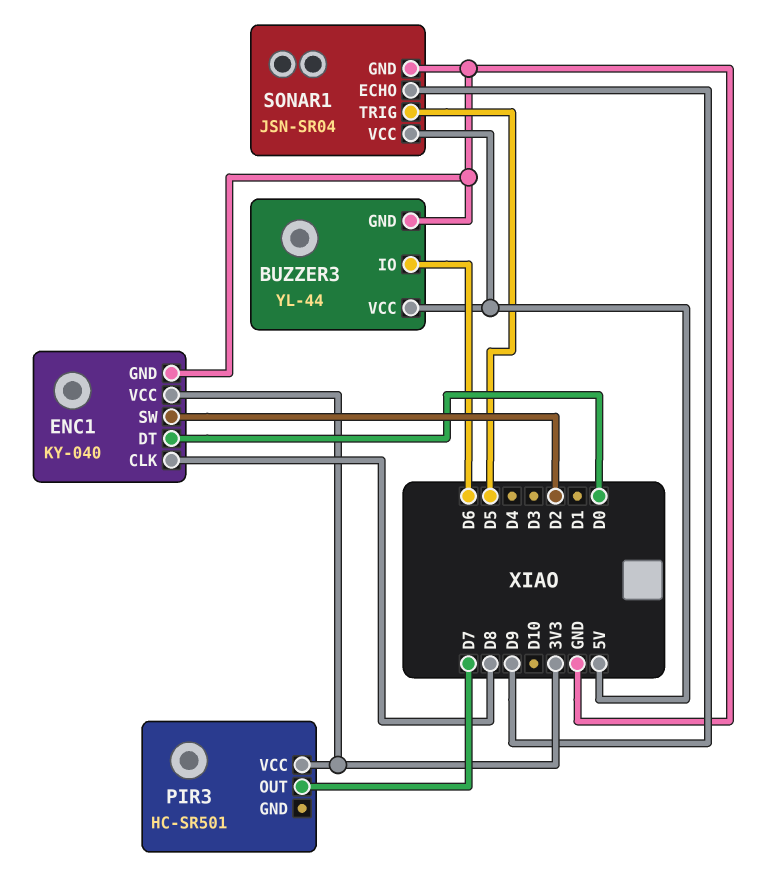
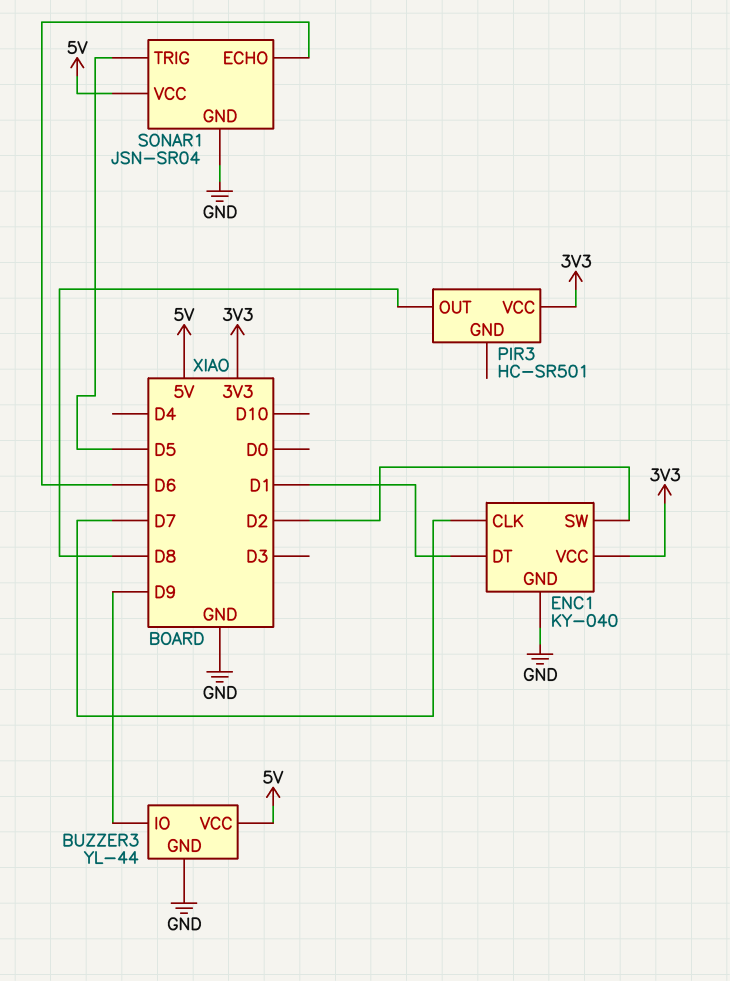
BUZZER3 pin IO: D6 -> D9
ENC1 pin CLK: D8 -> D7
ENC1 pin DT: D0 -> D1
PIR3 pin OUT: D7 -> D8
SONAR1 pin ECHO: D9 -> D6

